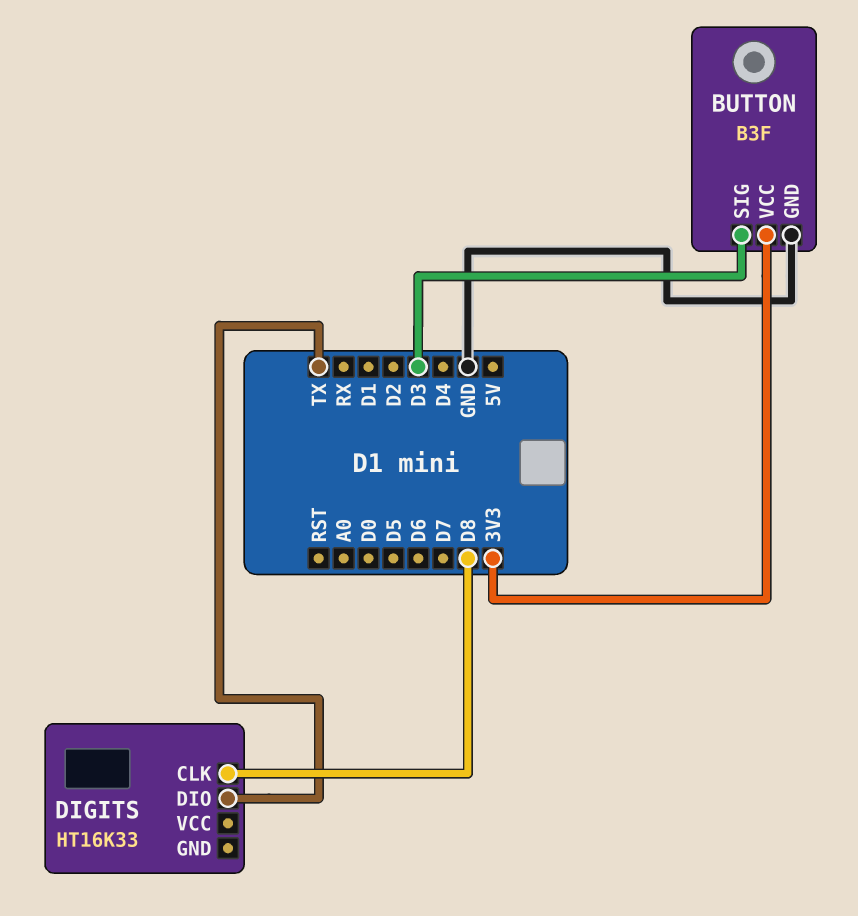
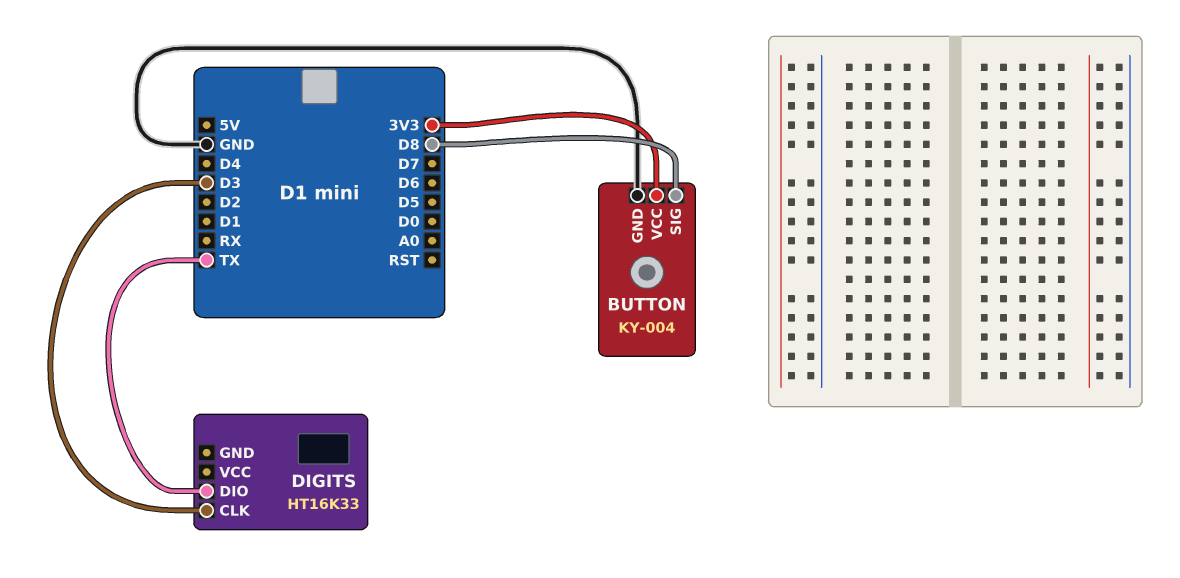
BUTTON: B3F -> KY-004
BUTTON pin SIG: D3 -> D8
DIGITS pin CLK: D8 -> D3

